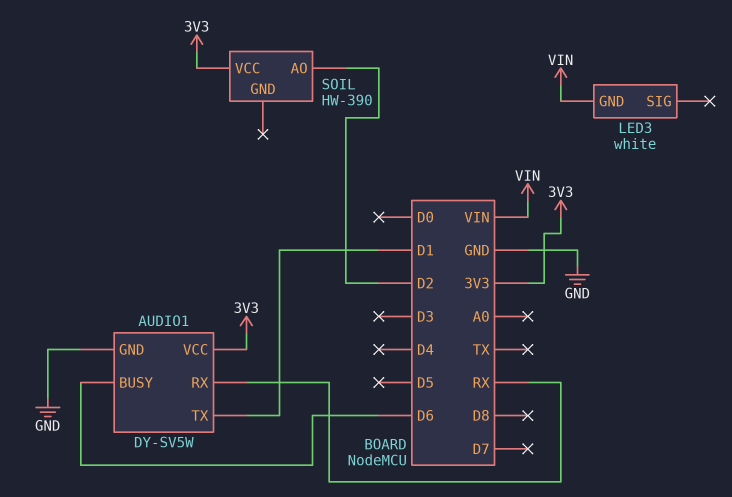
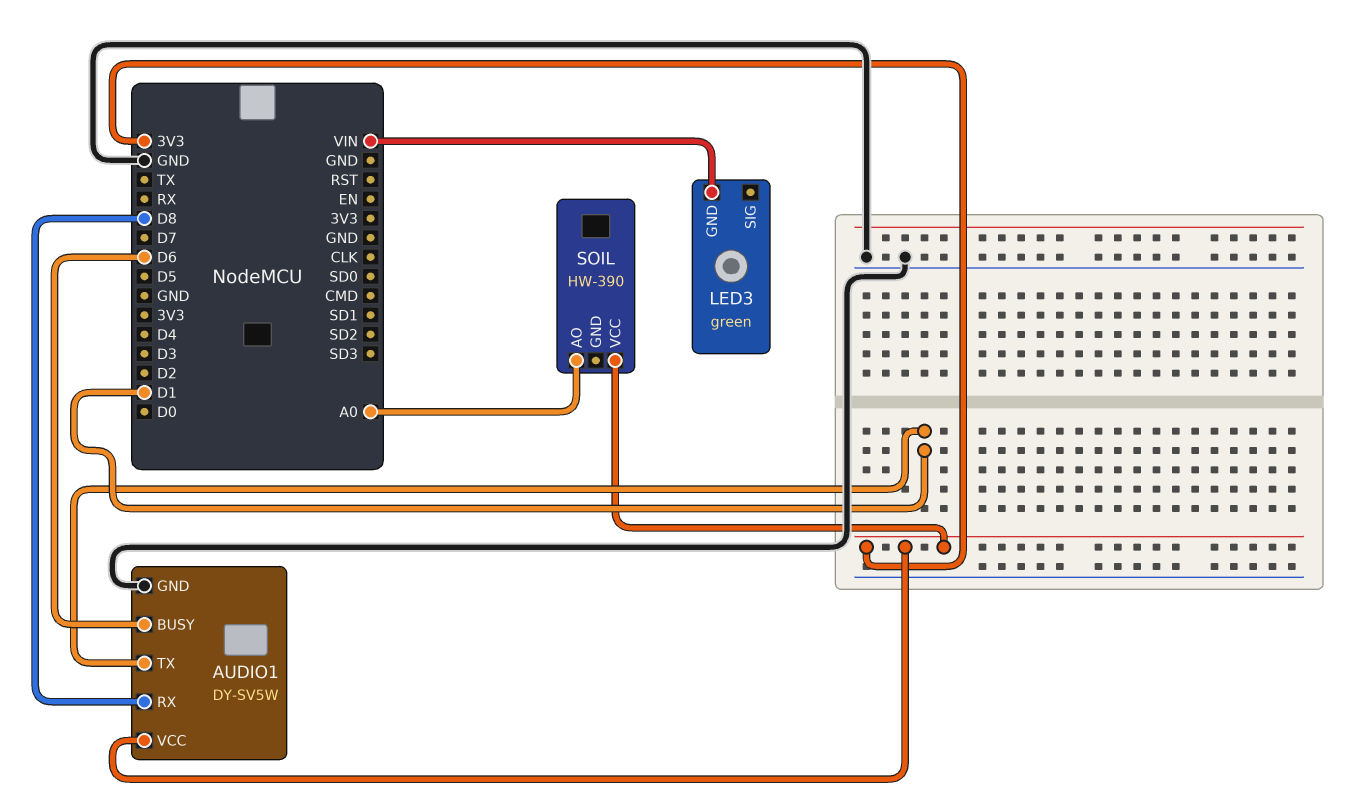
AUDIO1 pin RX: RX -> D8
LED3: white -> green
SOIL pin AO: D2 -> A0

